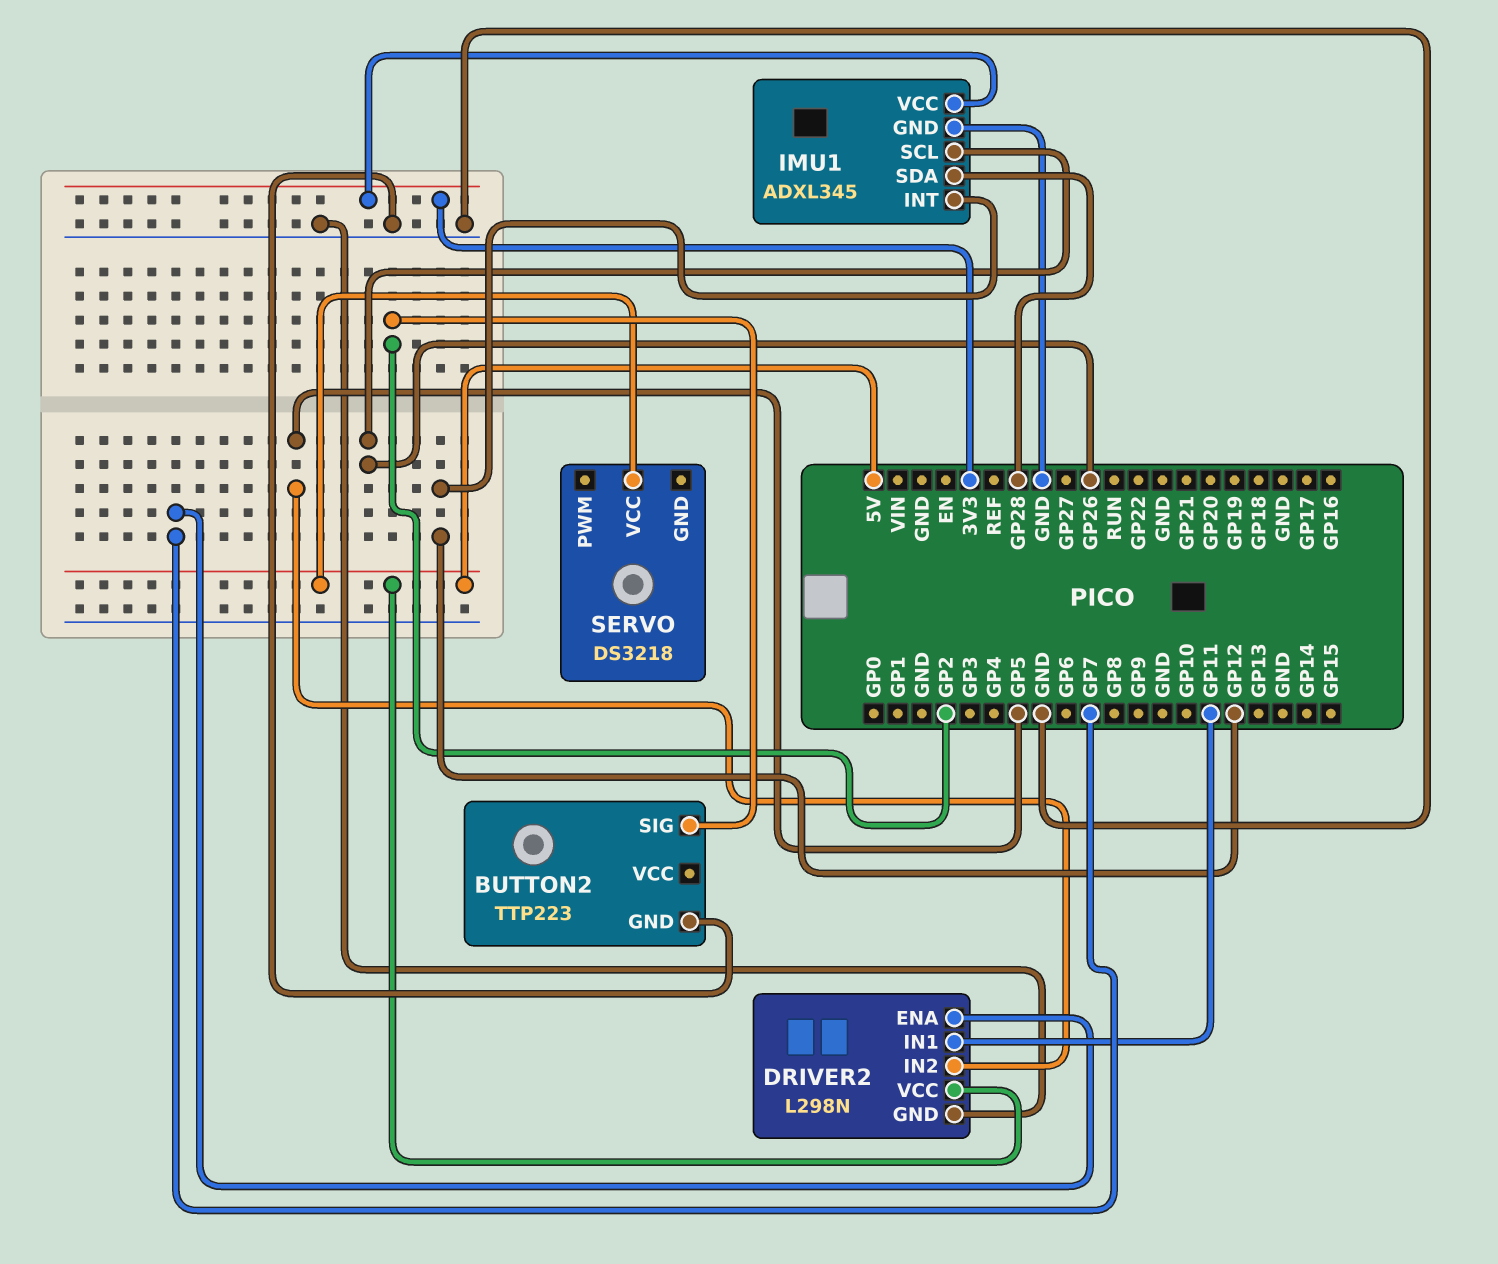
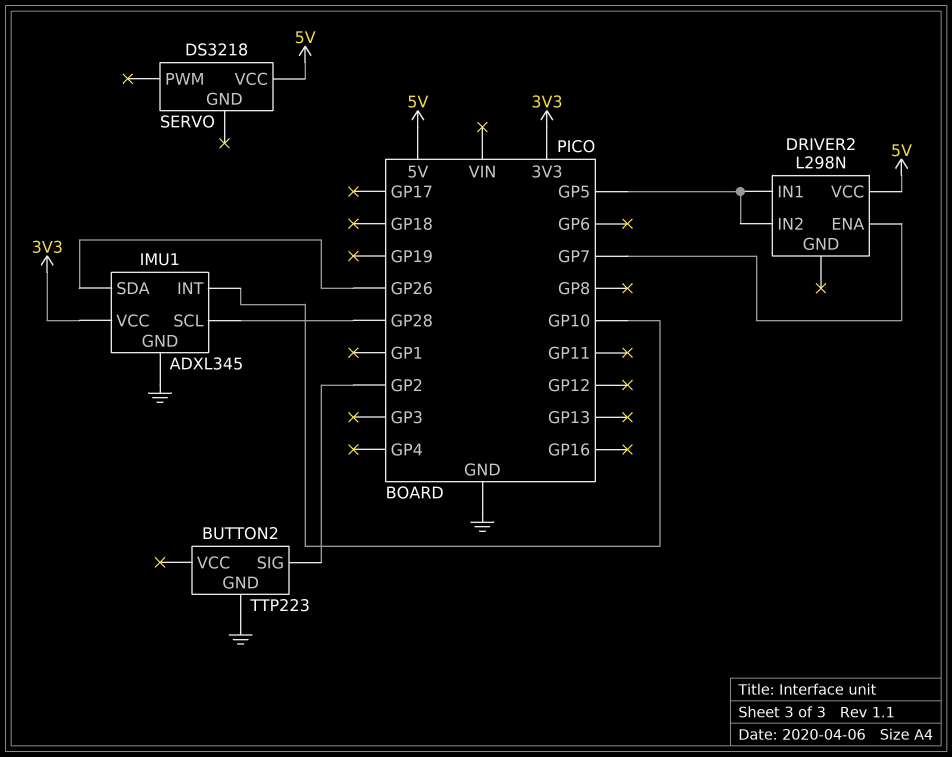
DRIVER2 pin GND: GND -> none
DRIVER2 pin IN1: GP11 -> GP5
IMU1 pin INT: GP12 -> GP10
IMU1 pin SCL: GP26 -> GP28
IMU1 pin SDA: GP28 -> GP26

